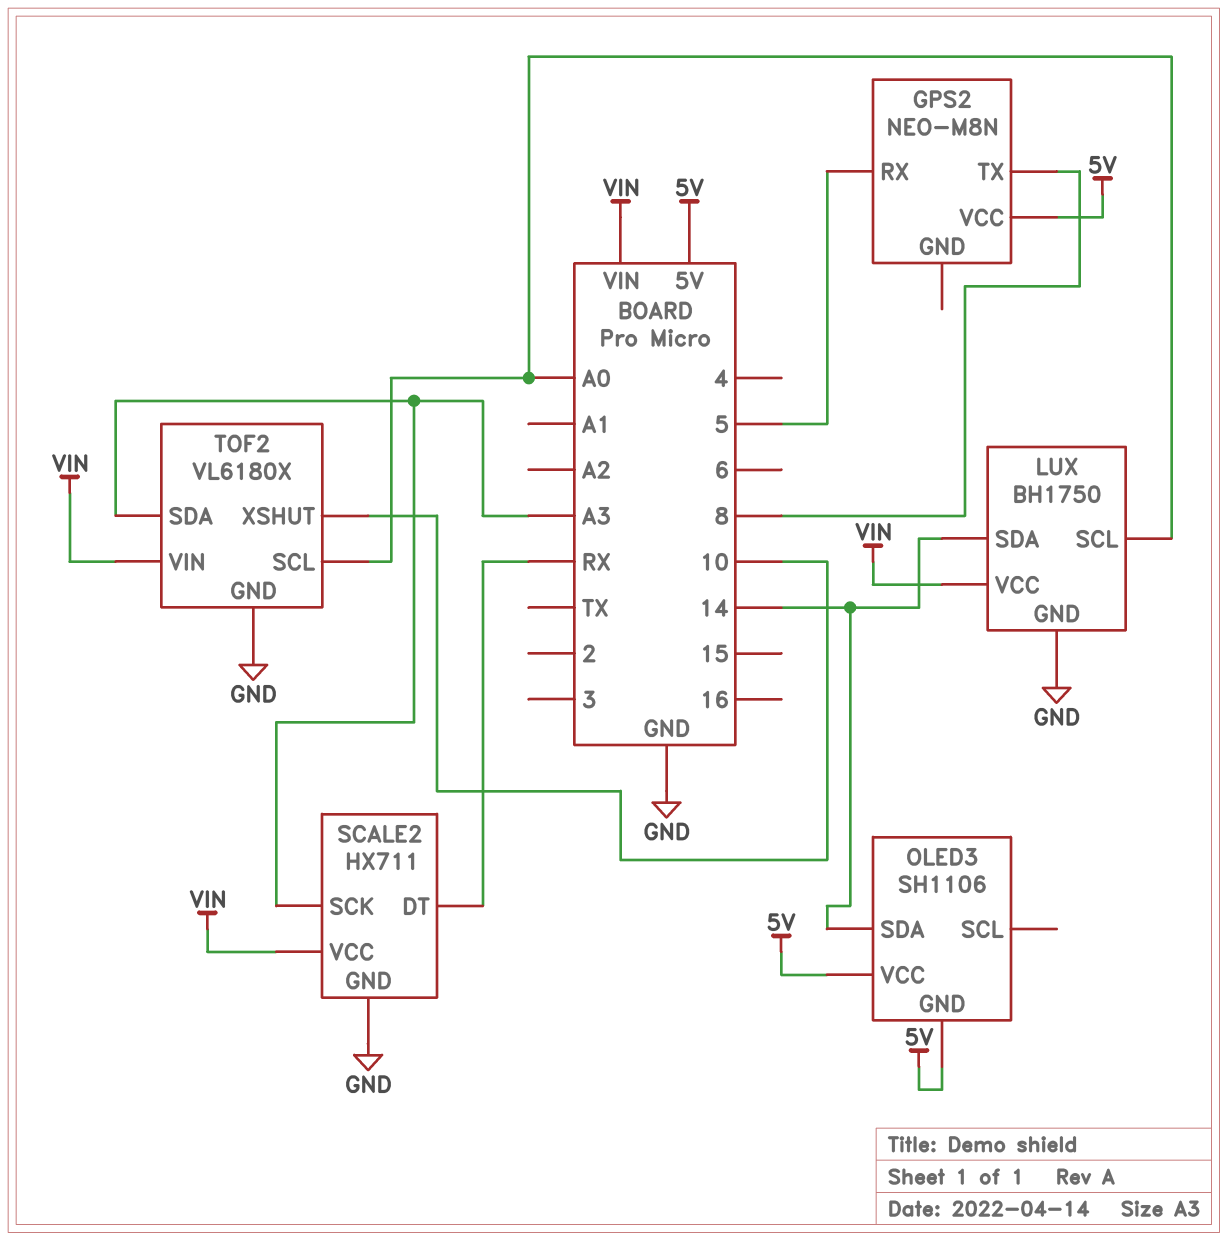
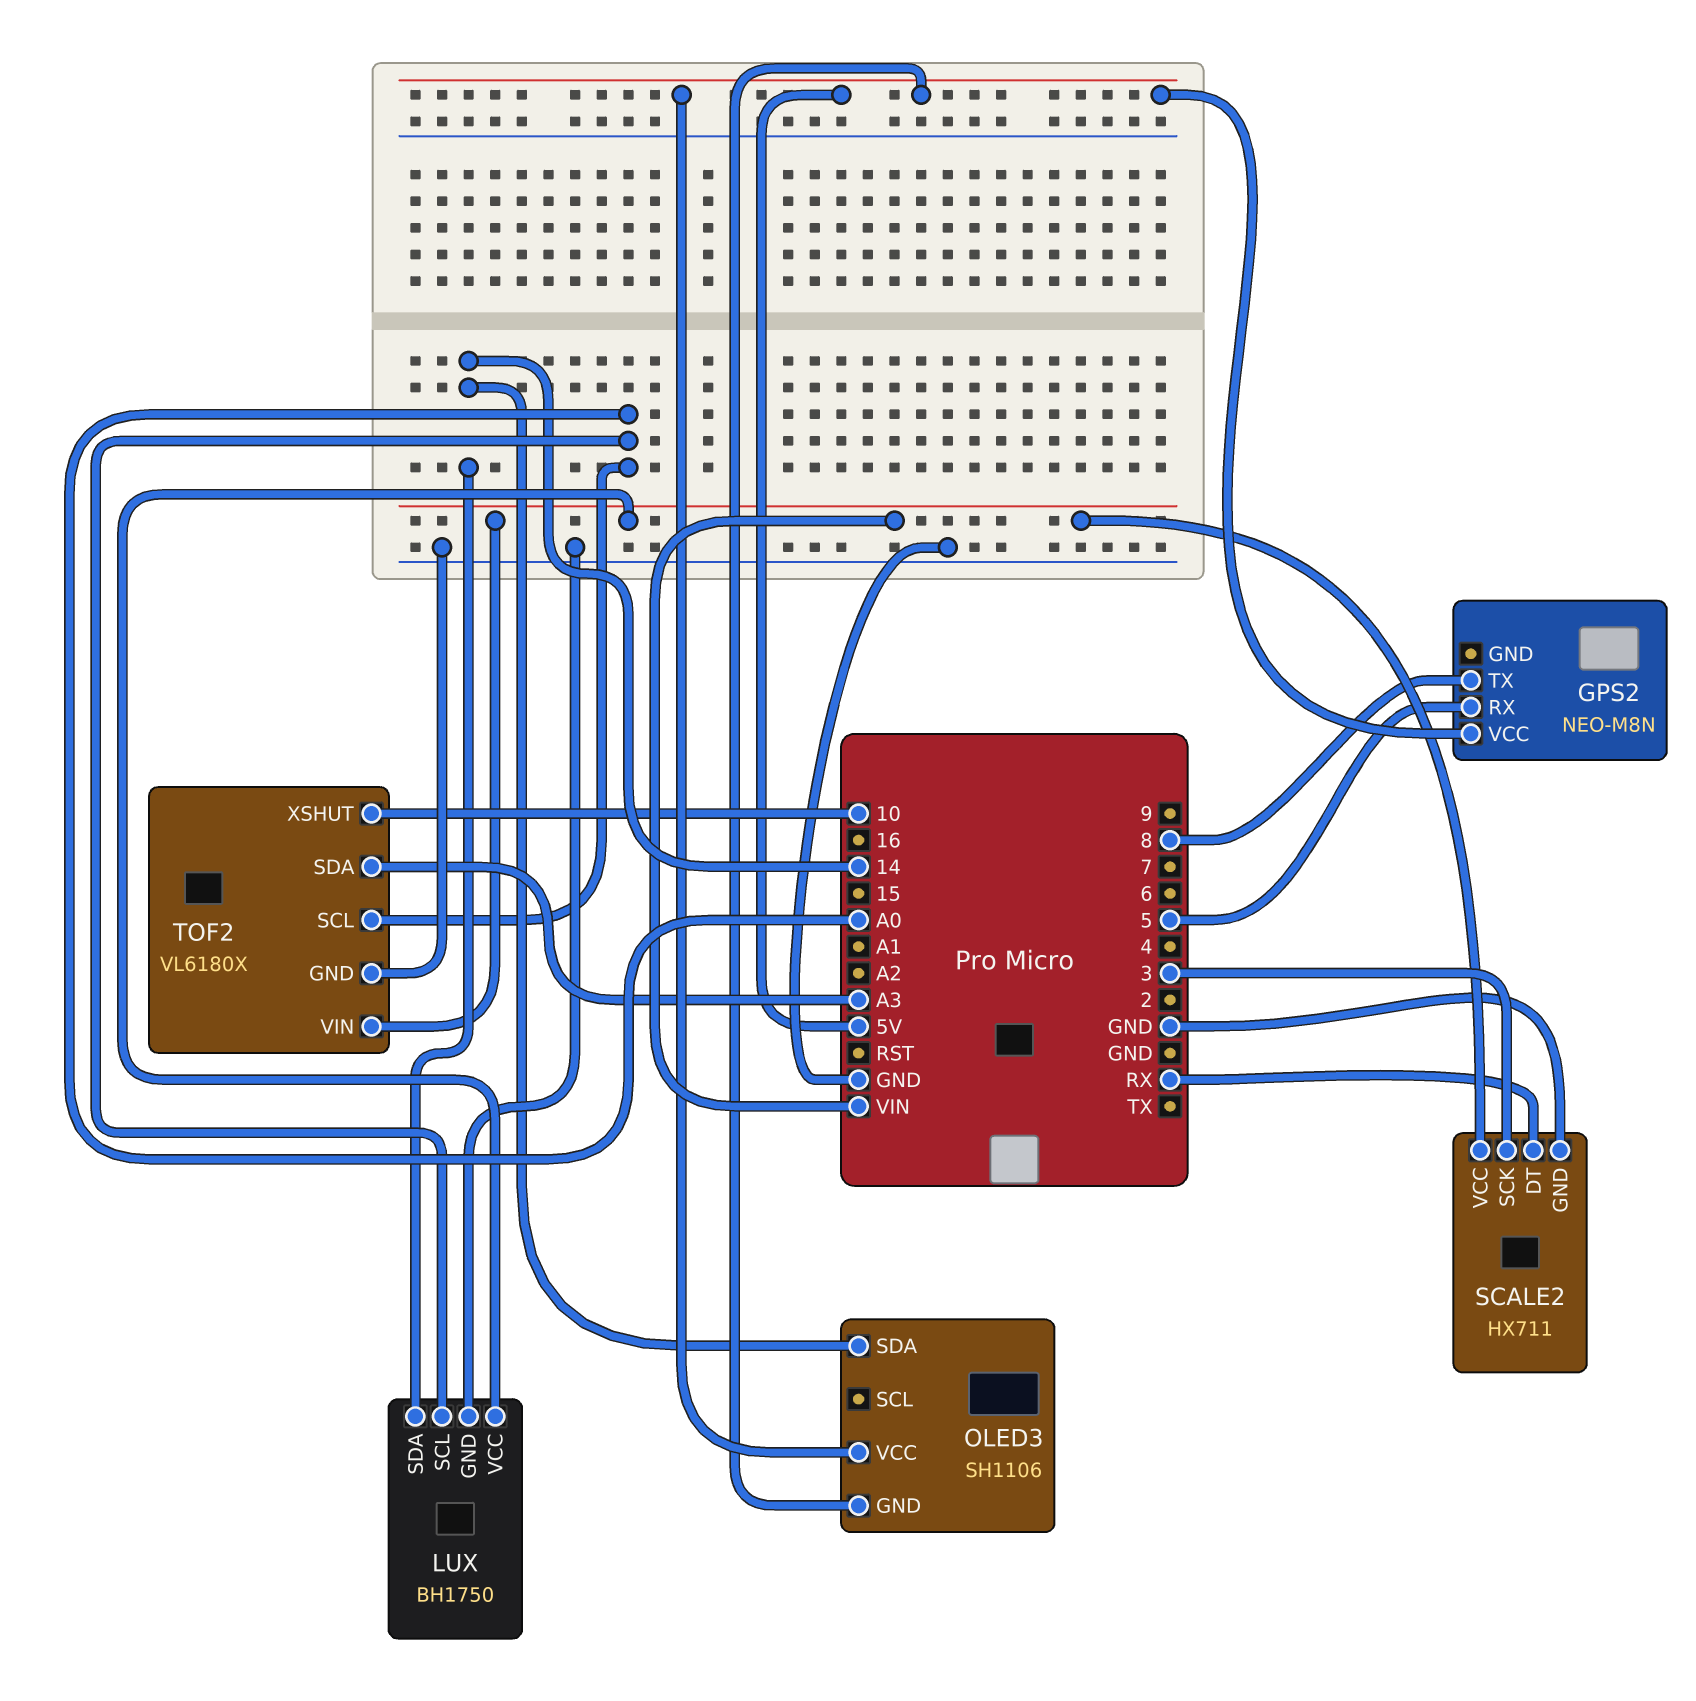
SCALE2 pin SCK: A3 -> 3

